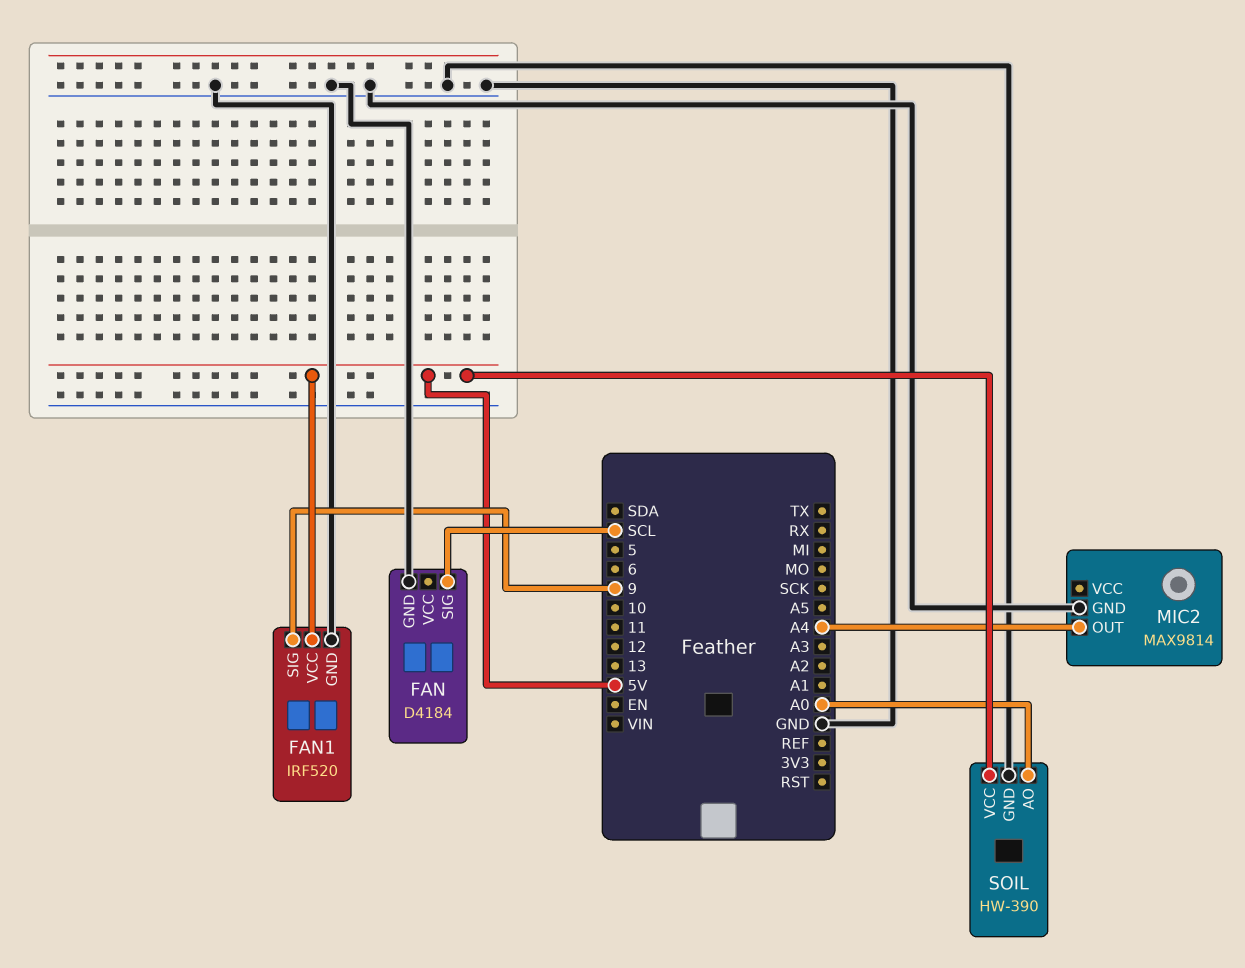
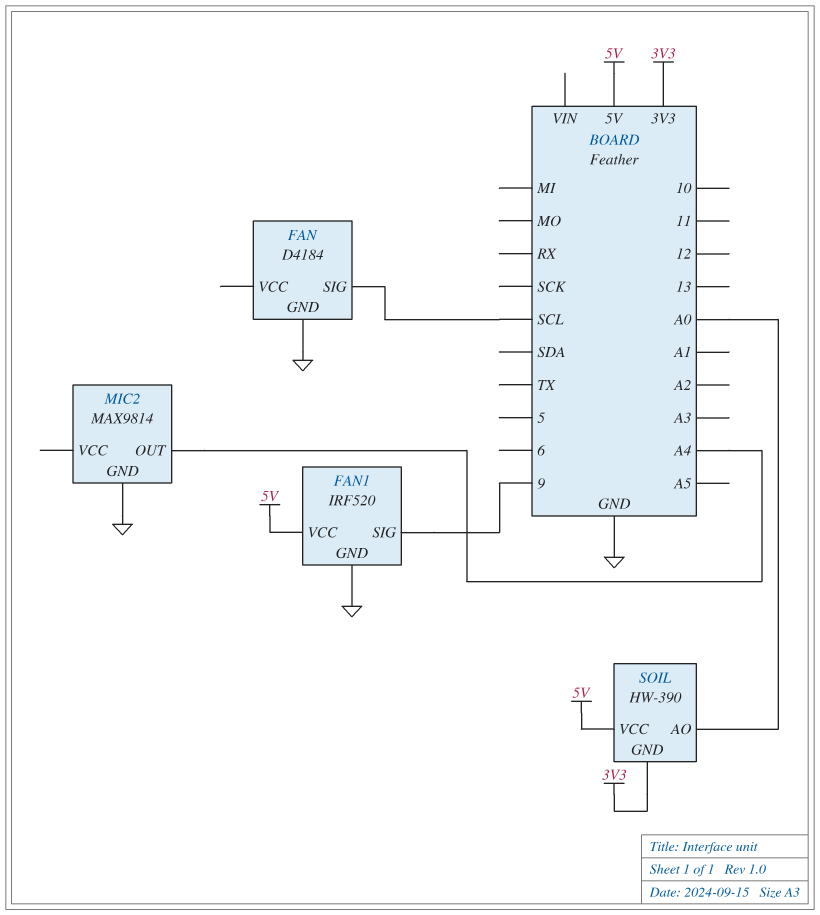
SOIL pin GND: GND -> 3V3

